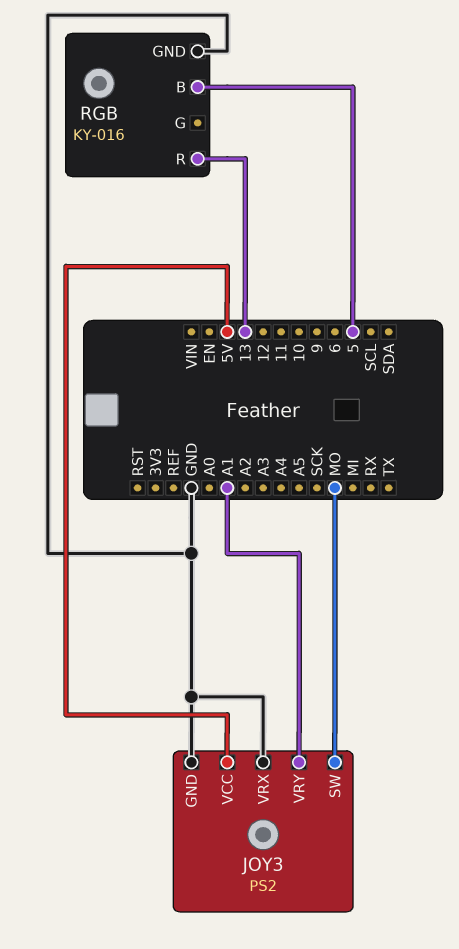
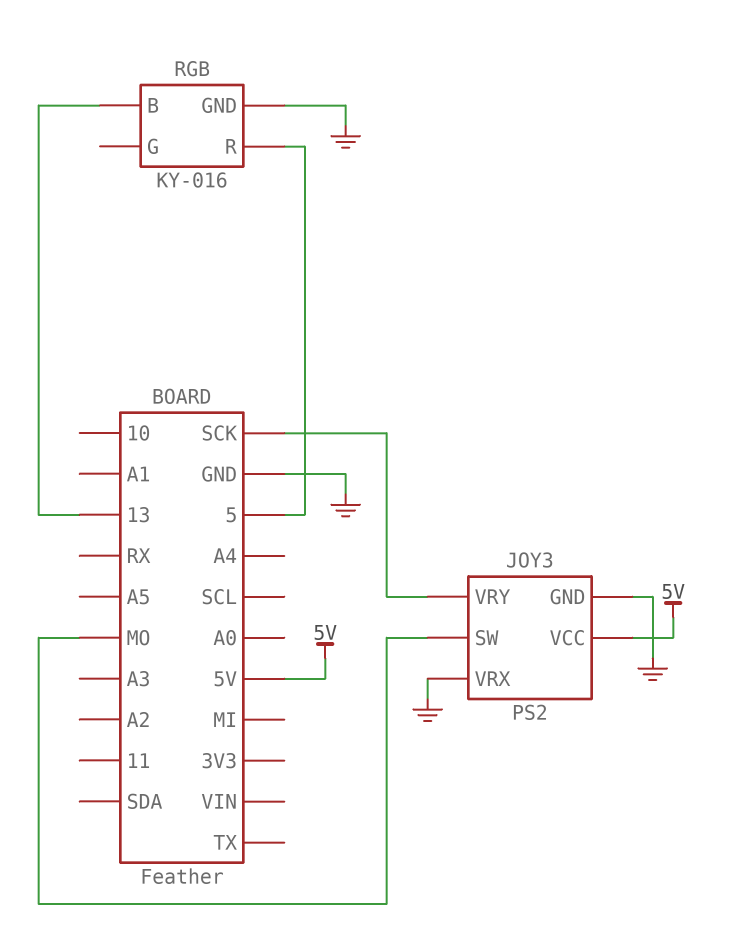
JOY3 pin VRY: A1 -> SCK
RGB pin B: 5 -> 13
RGB pin R: 13 -> 5

